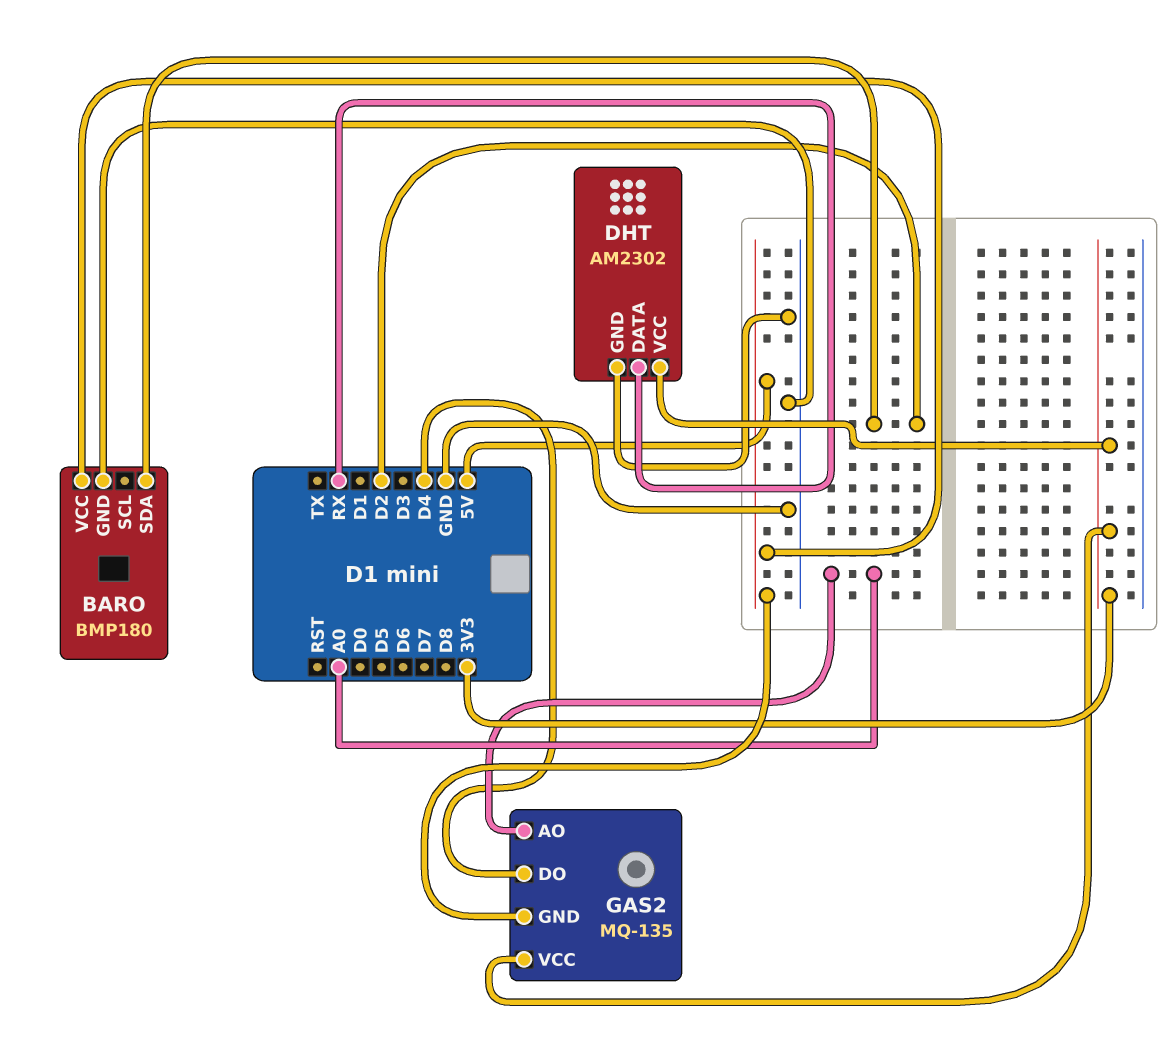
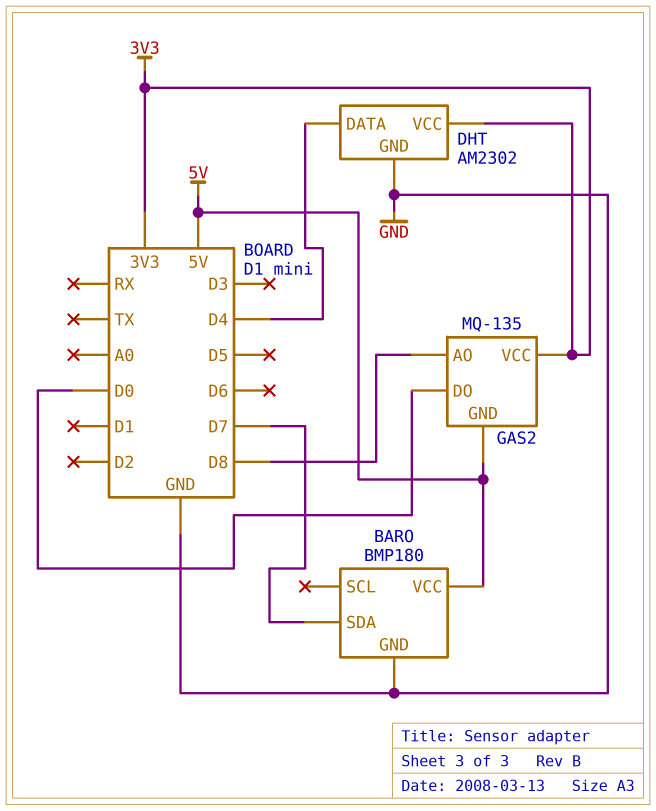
BARO pin SDA: D2 -> D7
DHT pin DATA: RX -> D4
GAS2 pin AO: A0 -> D8
GAS2 pin DO: D4 -> D0

